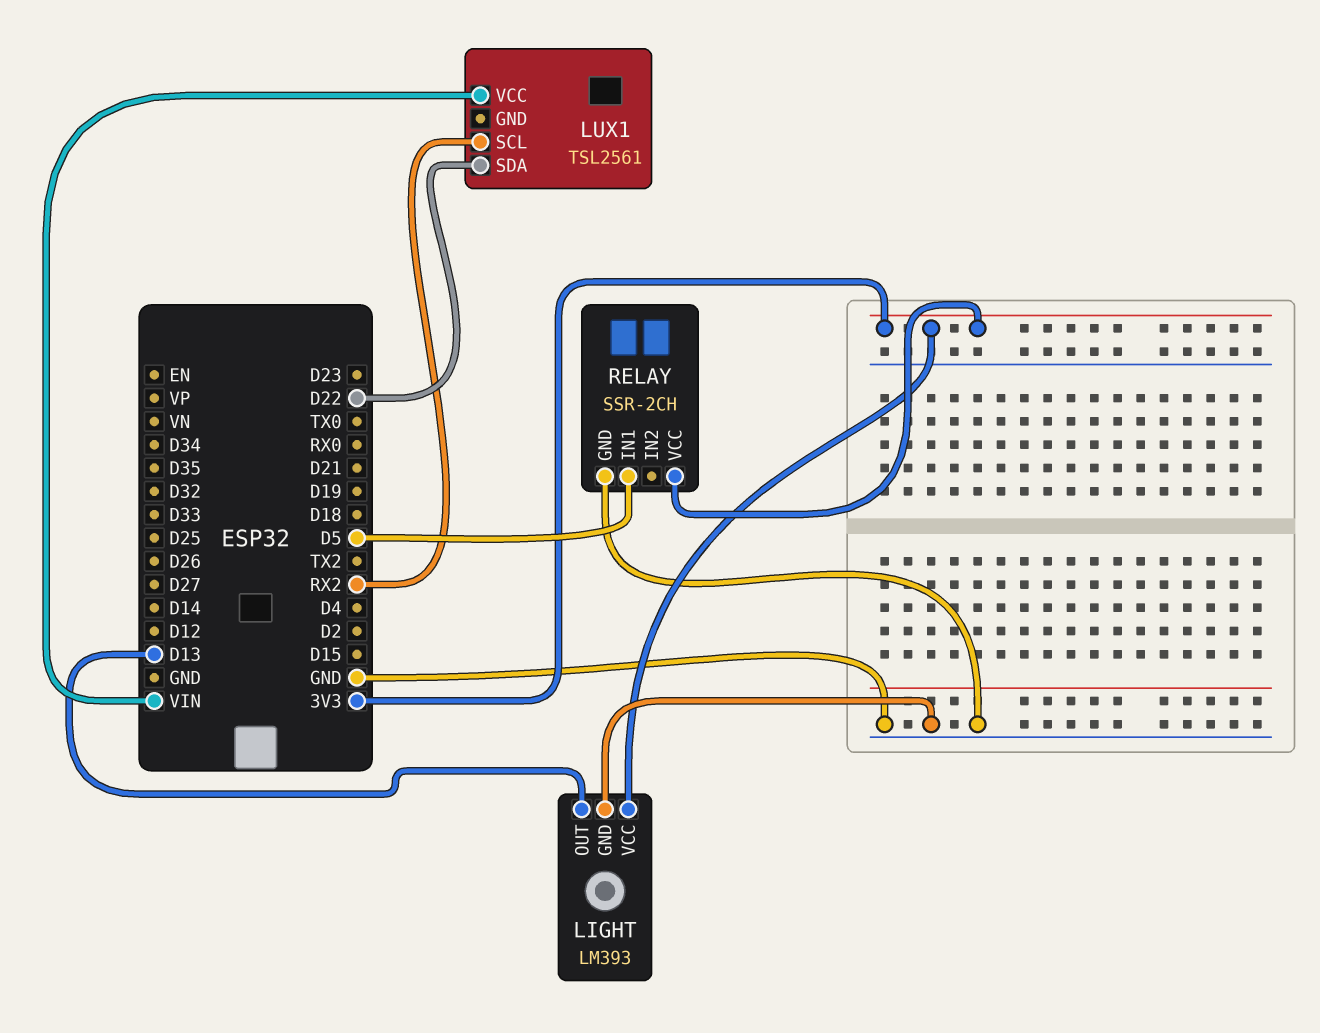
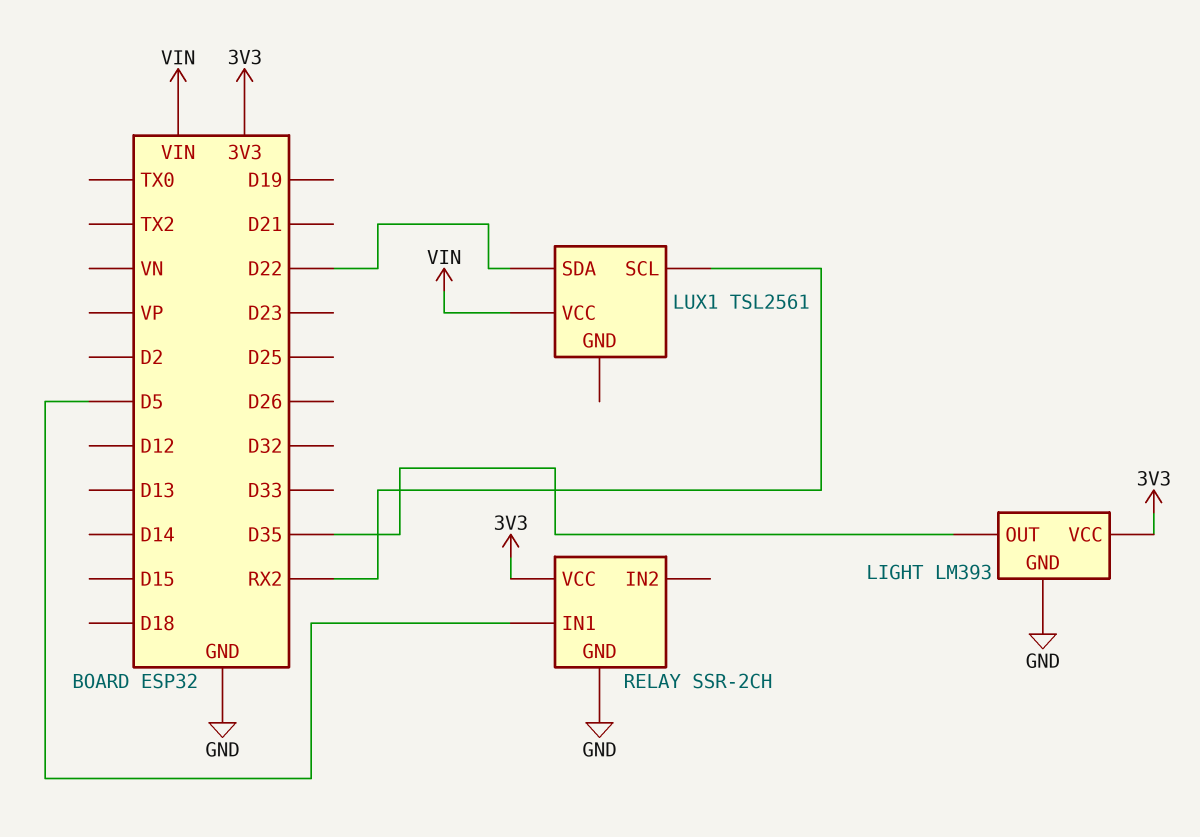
LIGHT pin OUT: D13 -> D35

